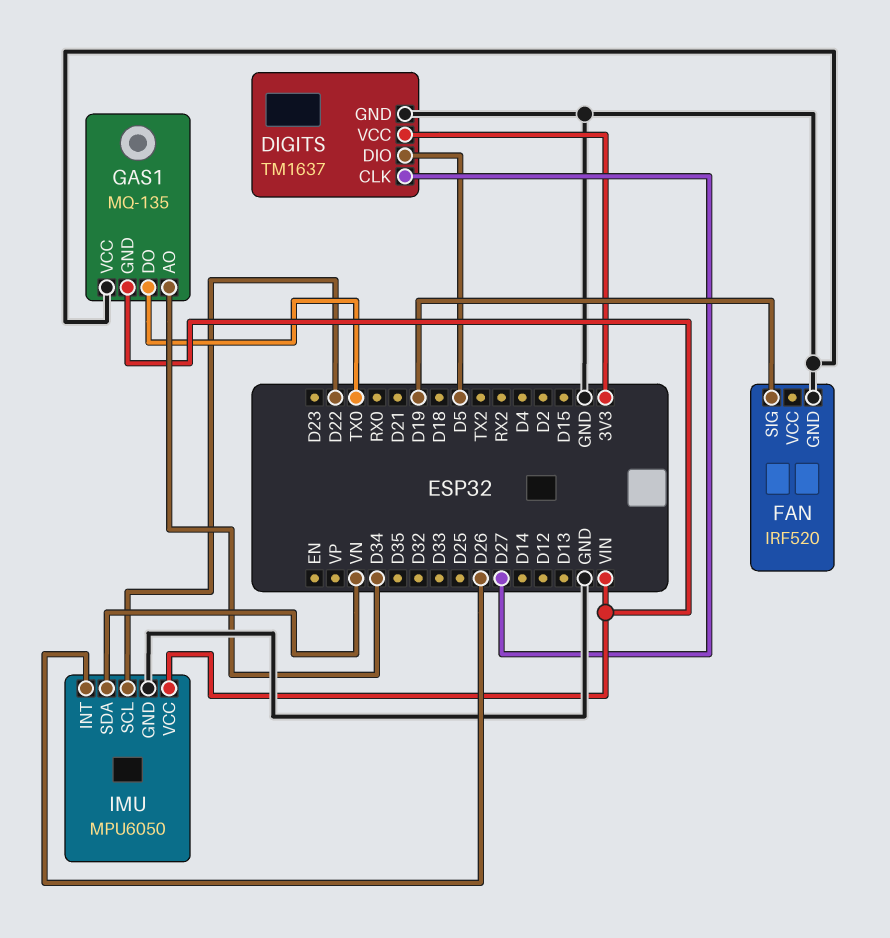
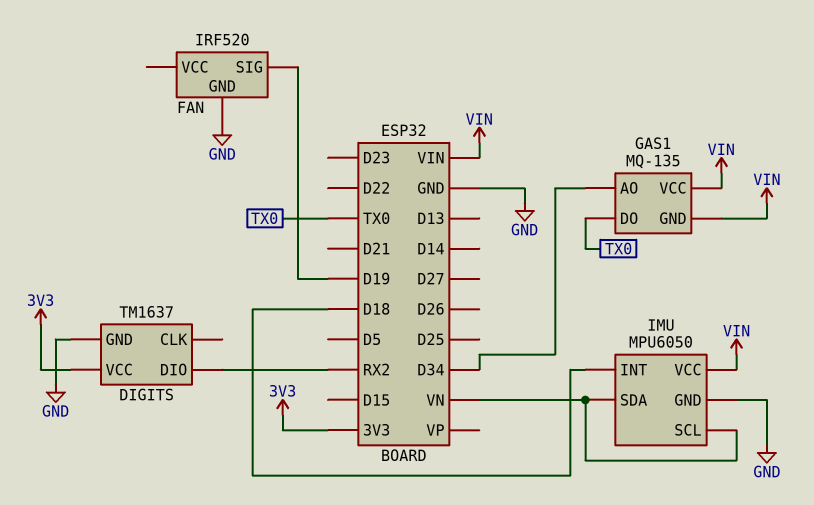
DIGITS pin CLK: D27 -> none
DIGITS pin DIO: D5 -> RX2
GAS1 pin VCC: GND -> VIN
IMU pin INT: D26 -> D18
IMU pin SCL: D22 -> VN

